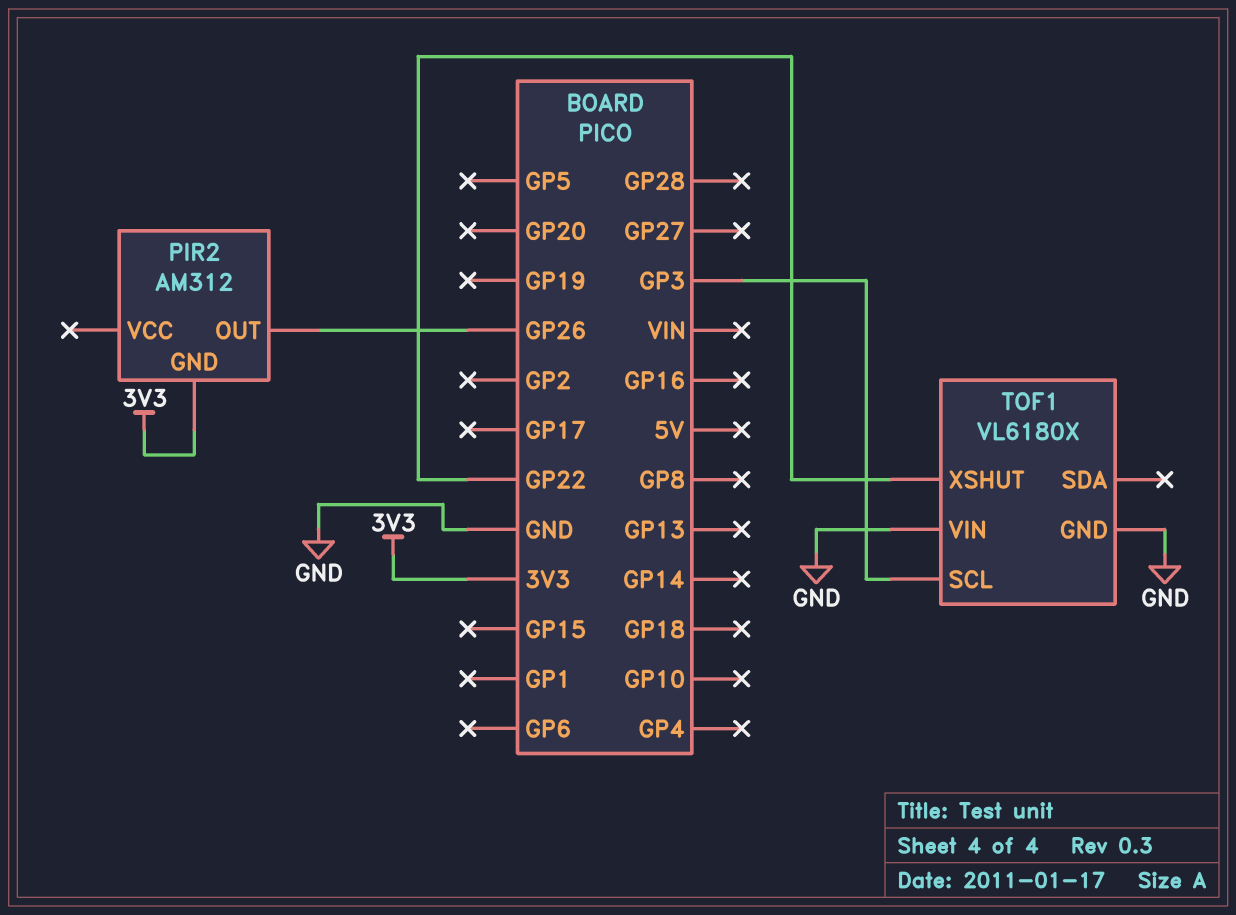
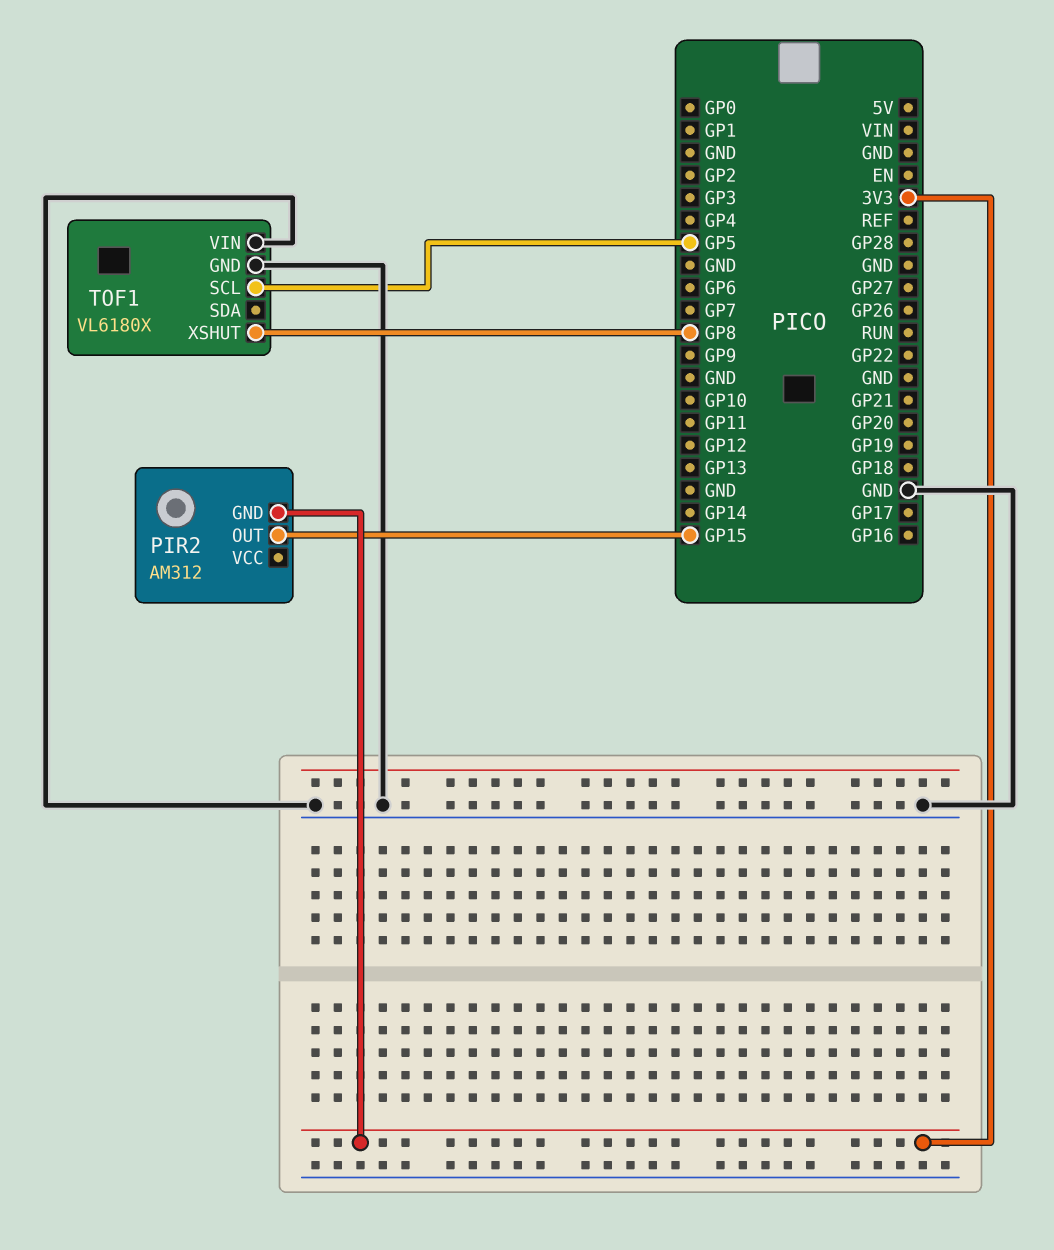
PIR2 pin OUT: GP26 -> GP15
TOF1 pin SCL: GP3 -> GP5
TOF1 pin XSHUT: GP22 -> GP8

